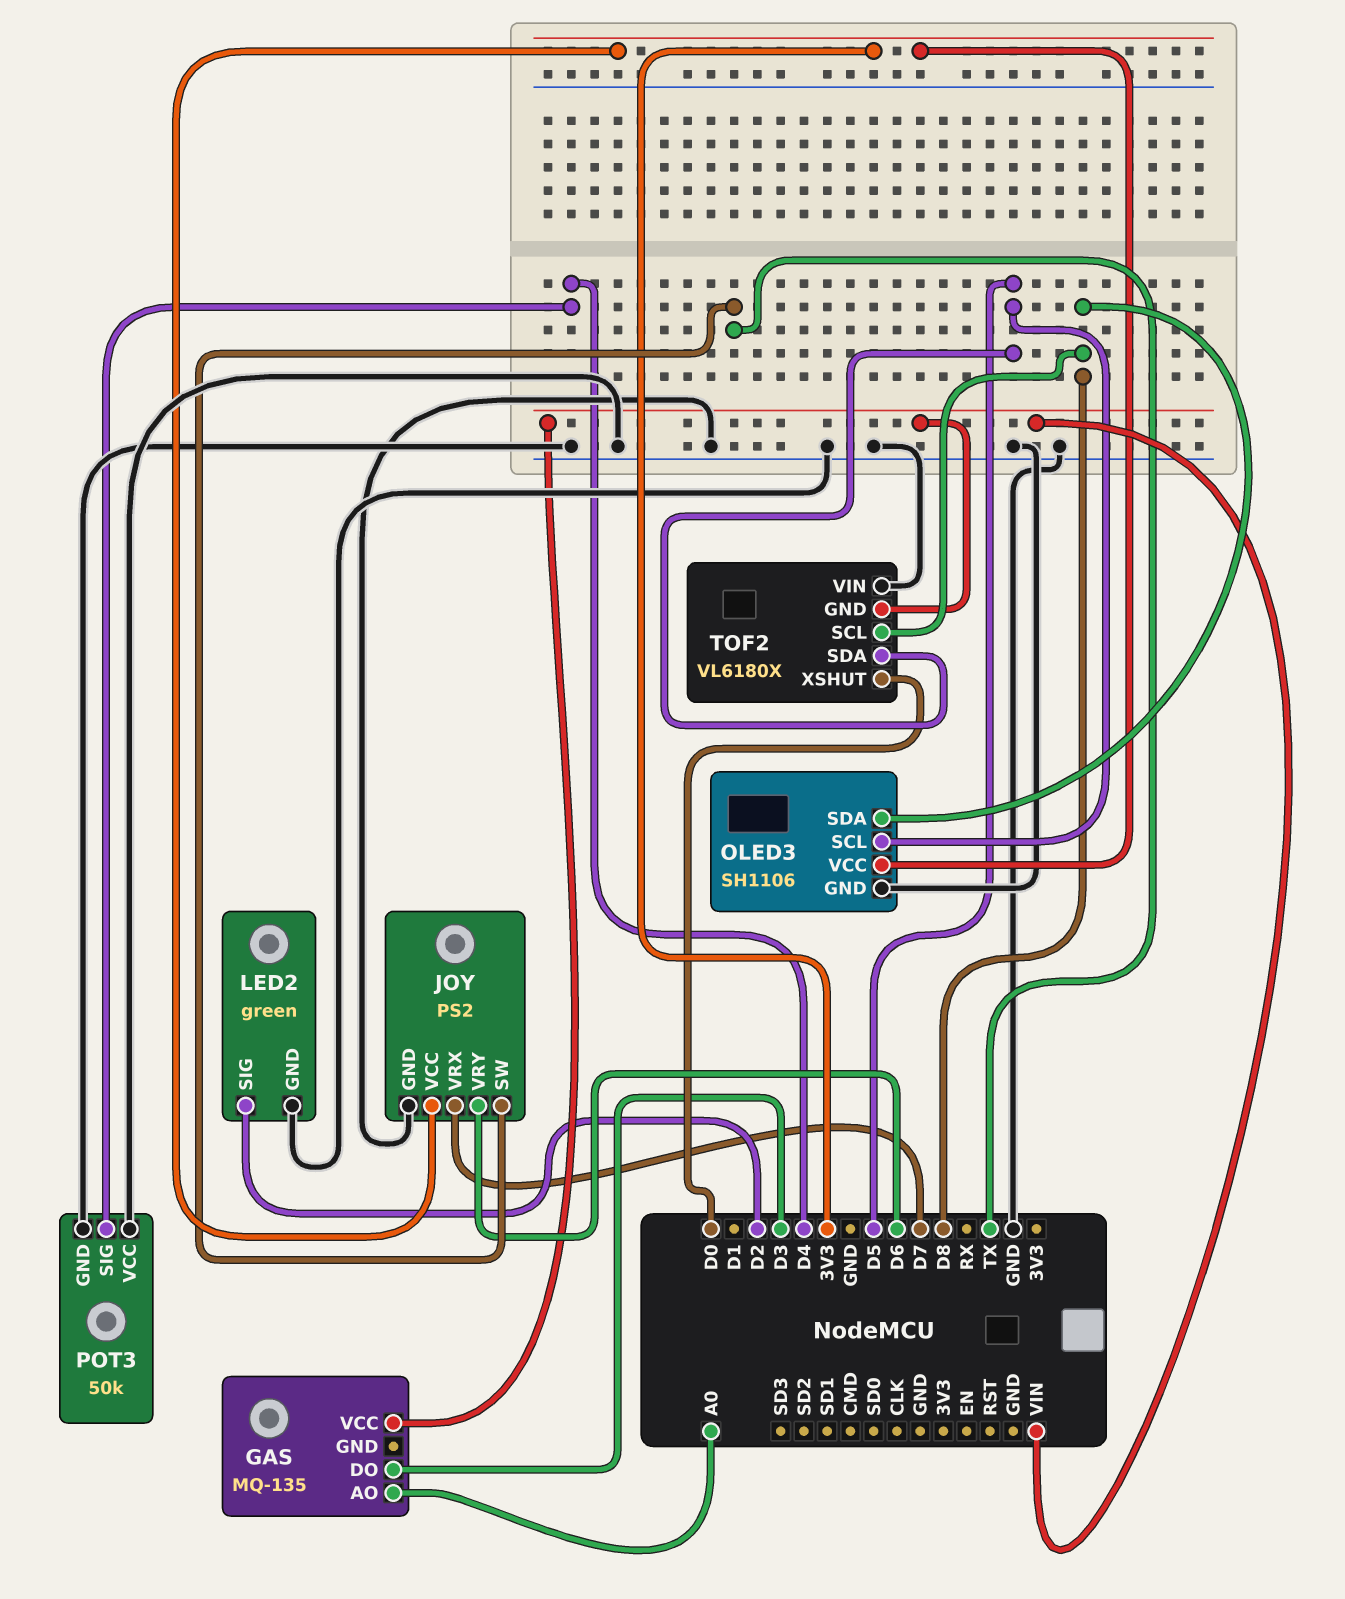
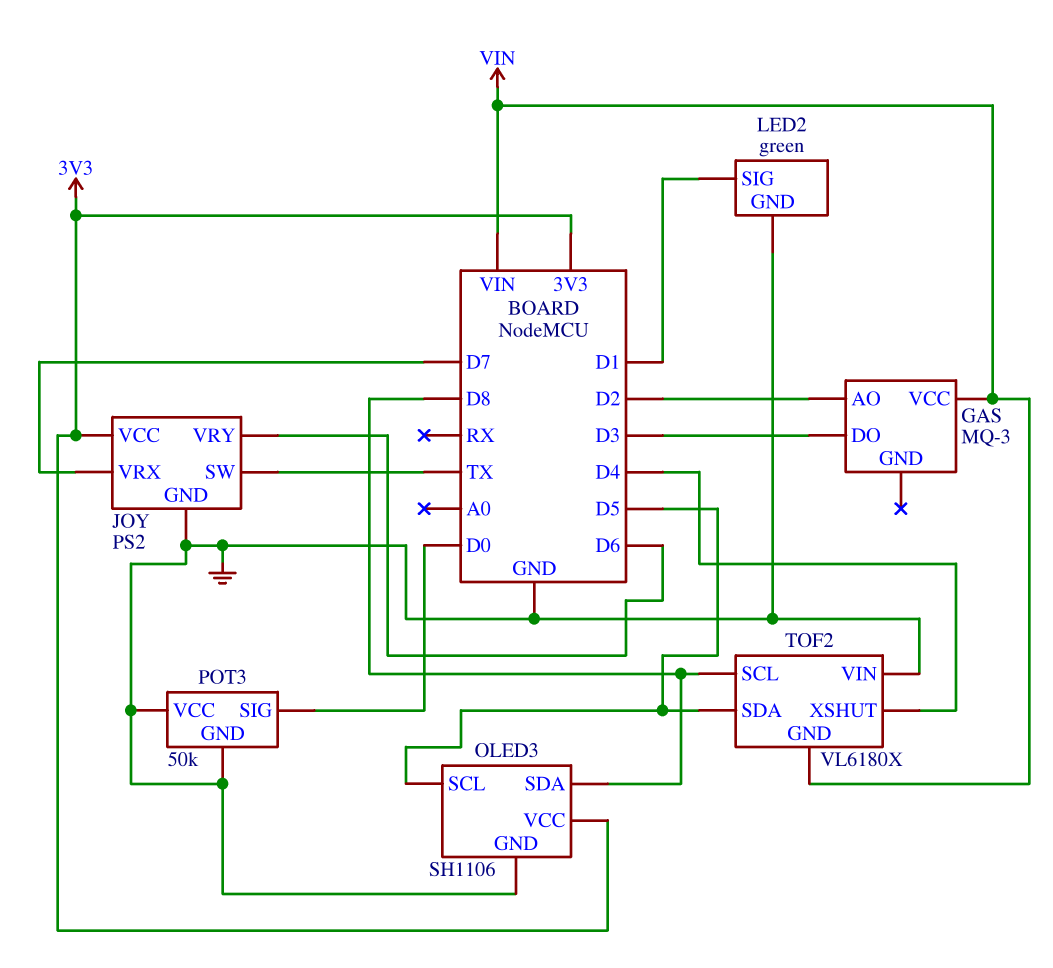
GAS: MQ-135 -> MQ-3
GAS pin AO: A0 -> D2
LED2 pin SIG: D2 -> D1
POT3 pin SIG: D4 -> D0
TOF2 pin XSHUT: D0 -> D4

